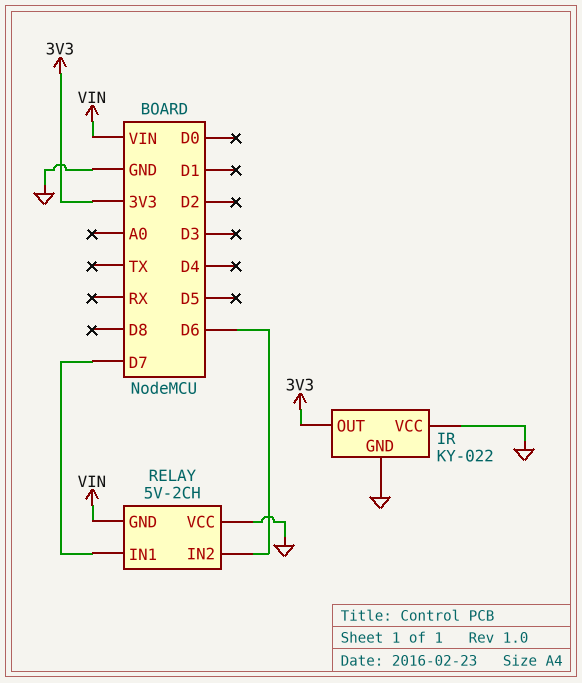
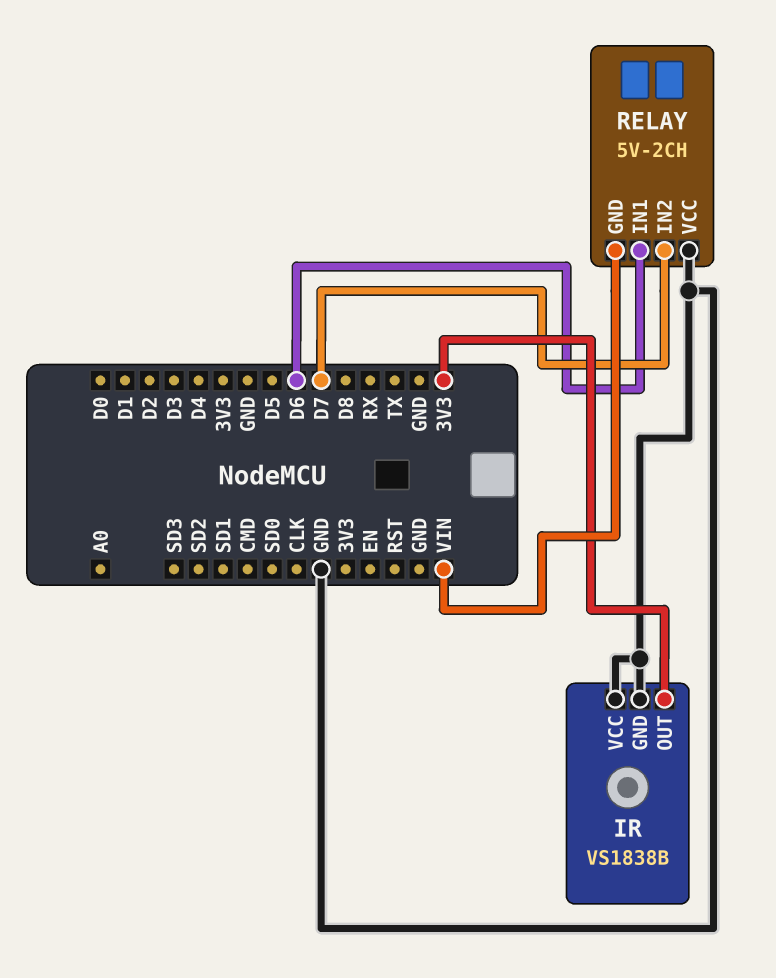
IR: KY-022 -> VS1838B
RELAY pin IN1: D7 -> D6
RELAY pin IN2: D6 -> D7

